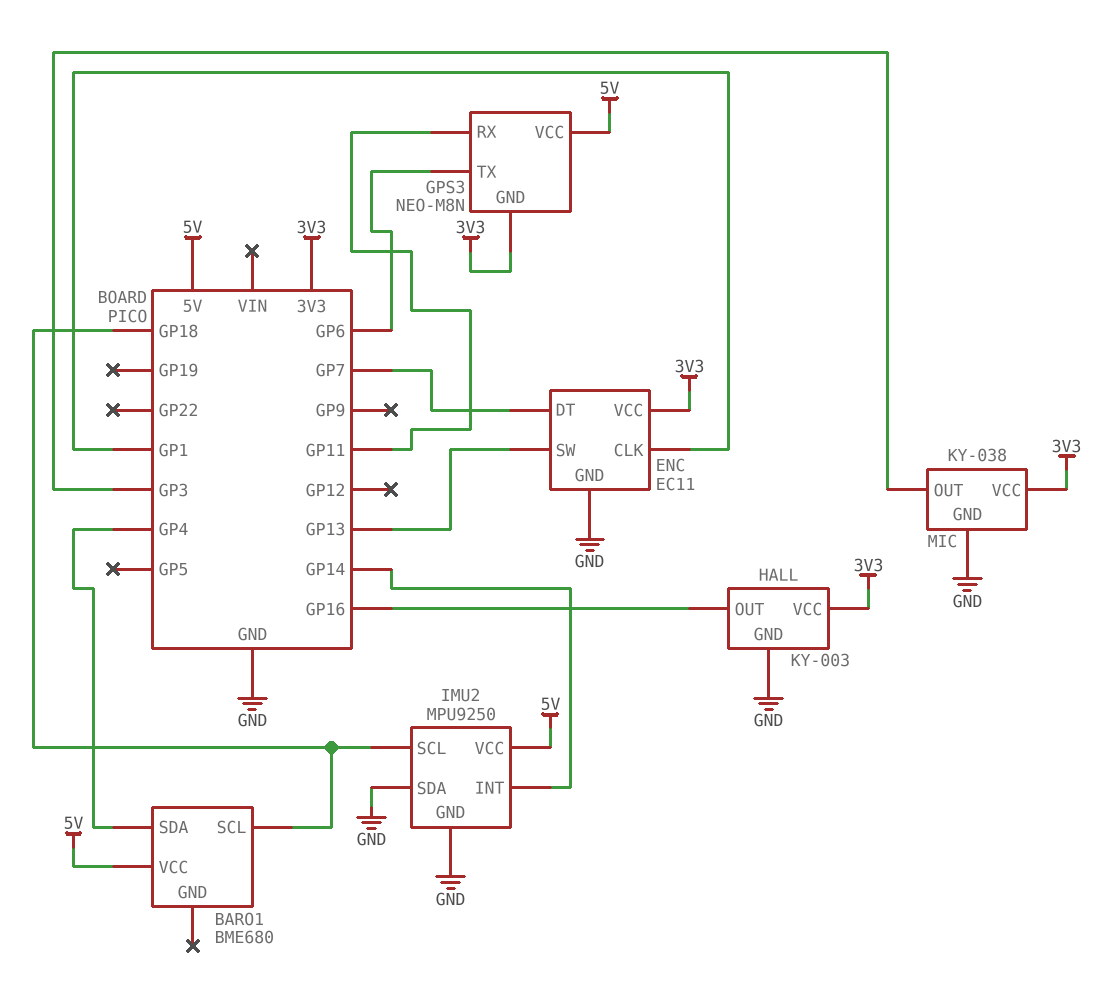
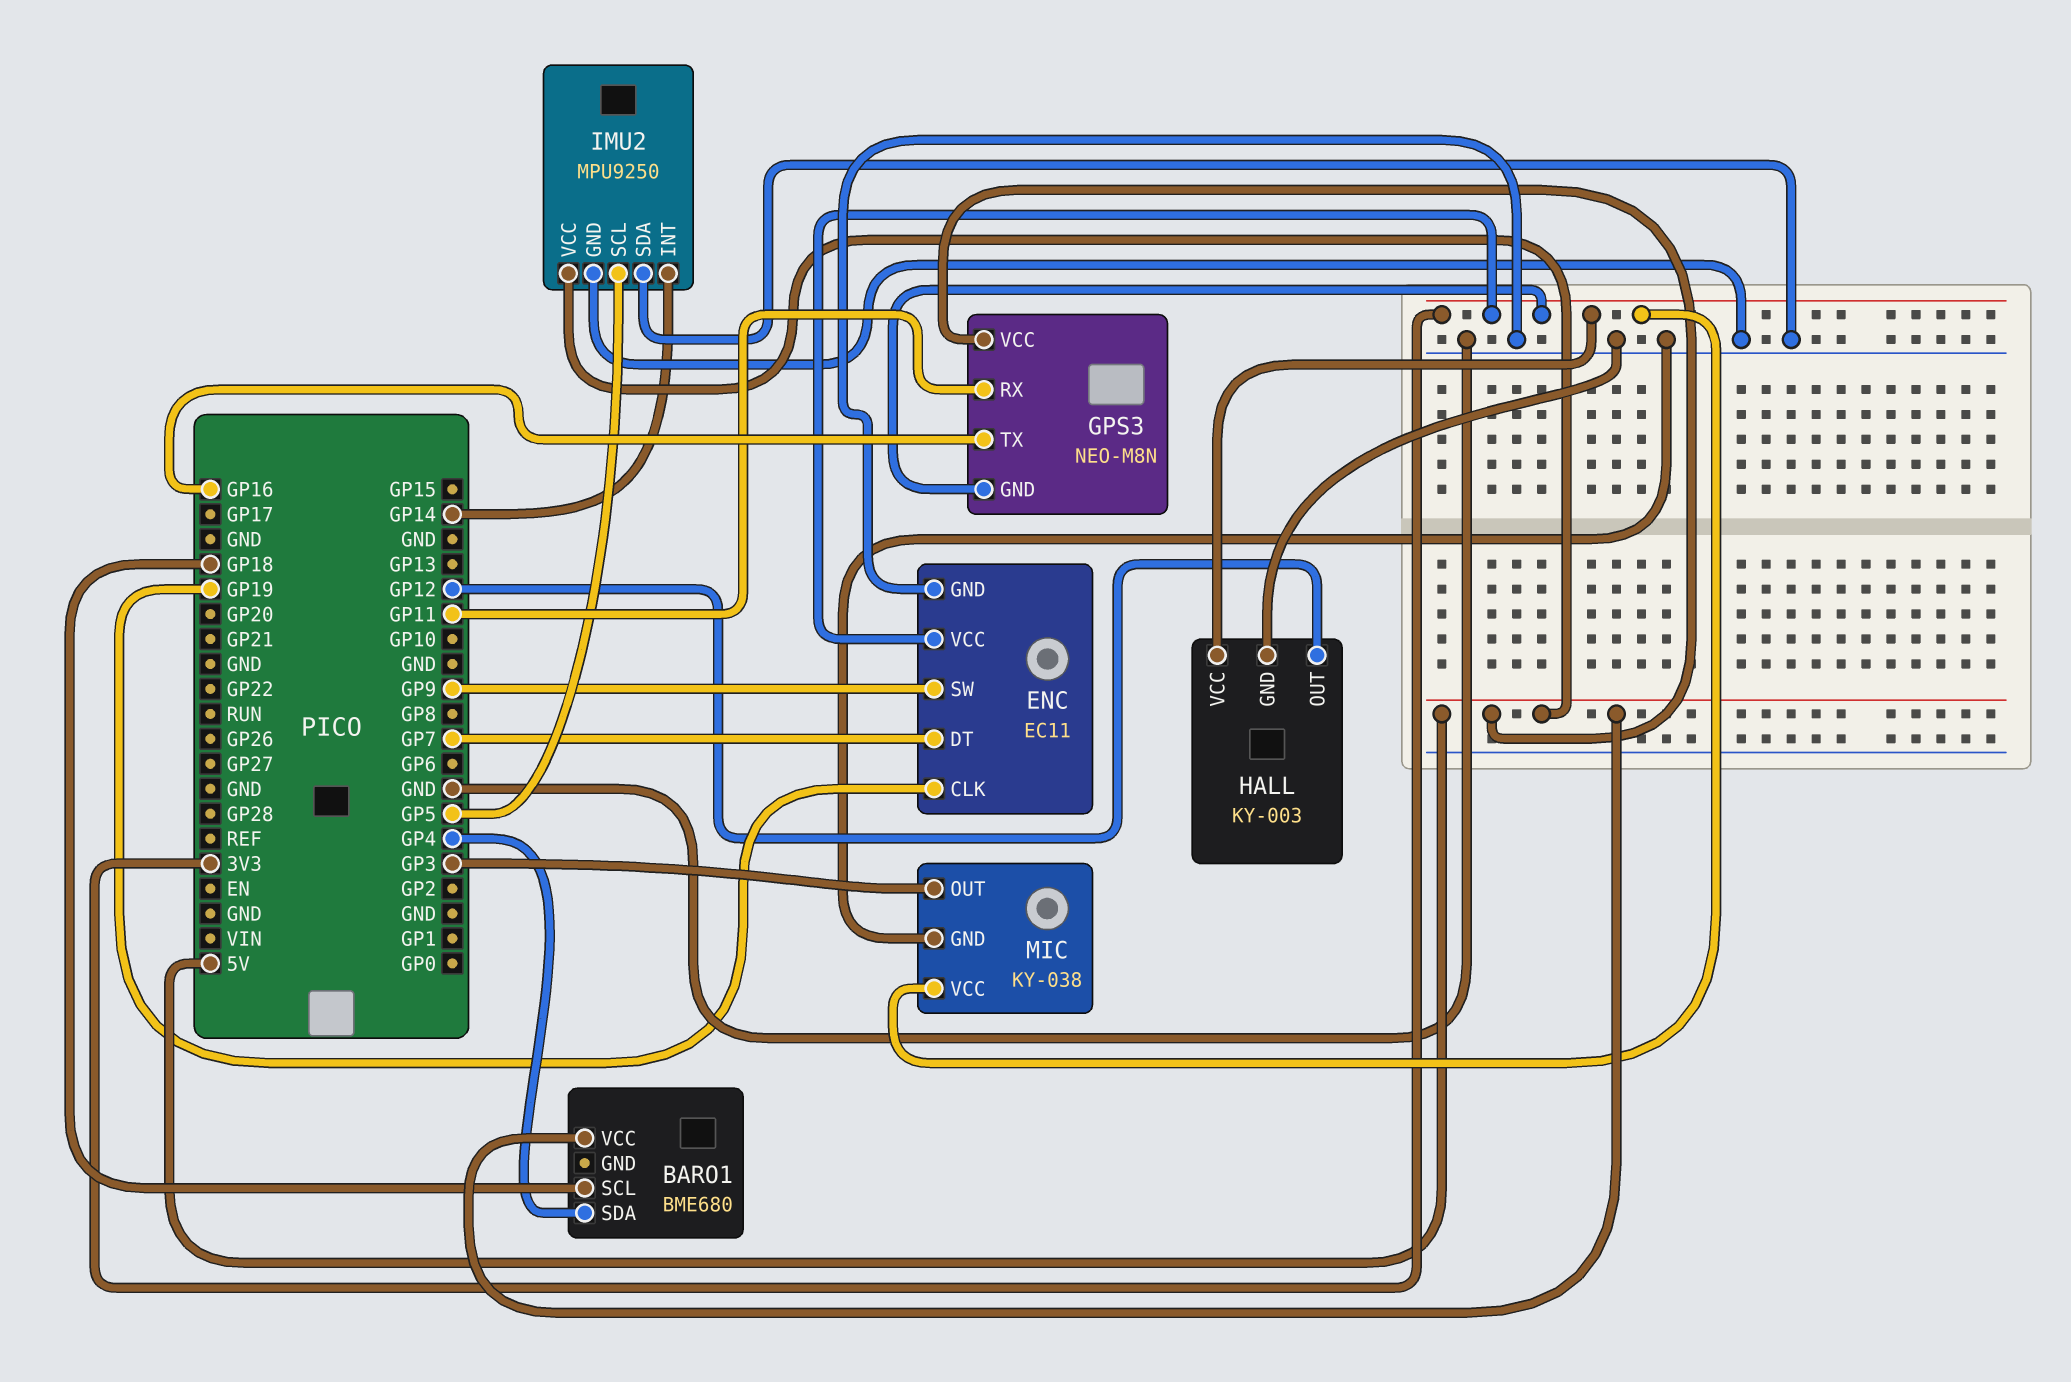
ENC pin CLK: GP1 -> GP19
ENC pin SW: GP13 -> GP9
GPS3 pin TX: GP6 -> GP16
HALL pin OUT: GP16 -> GP12
IMU2 pin SCL: GP18 -> GP5

